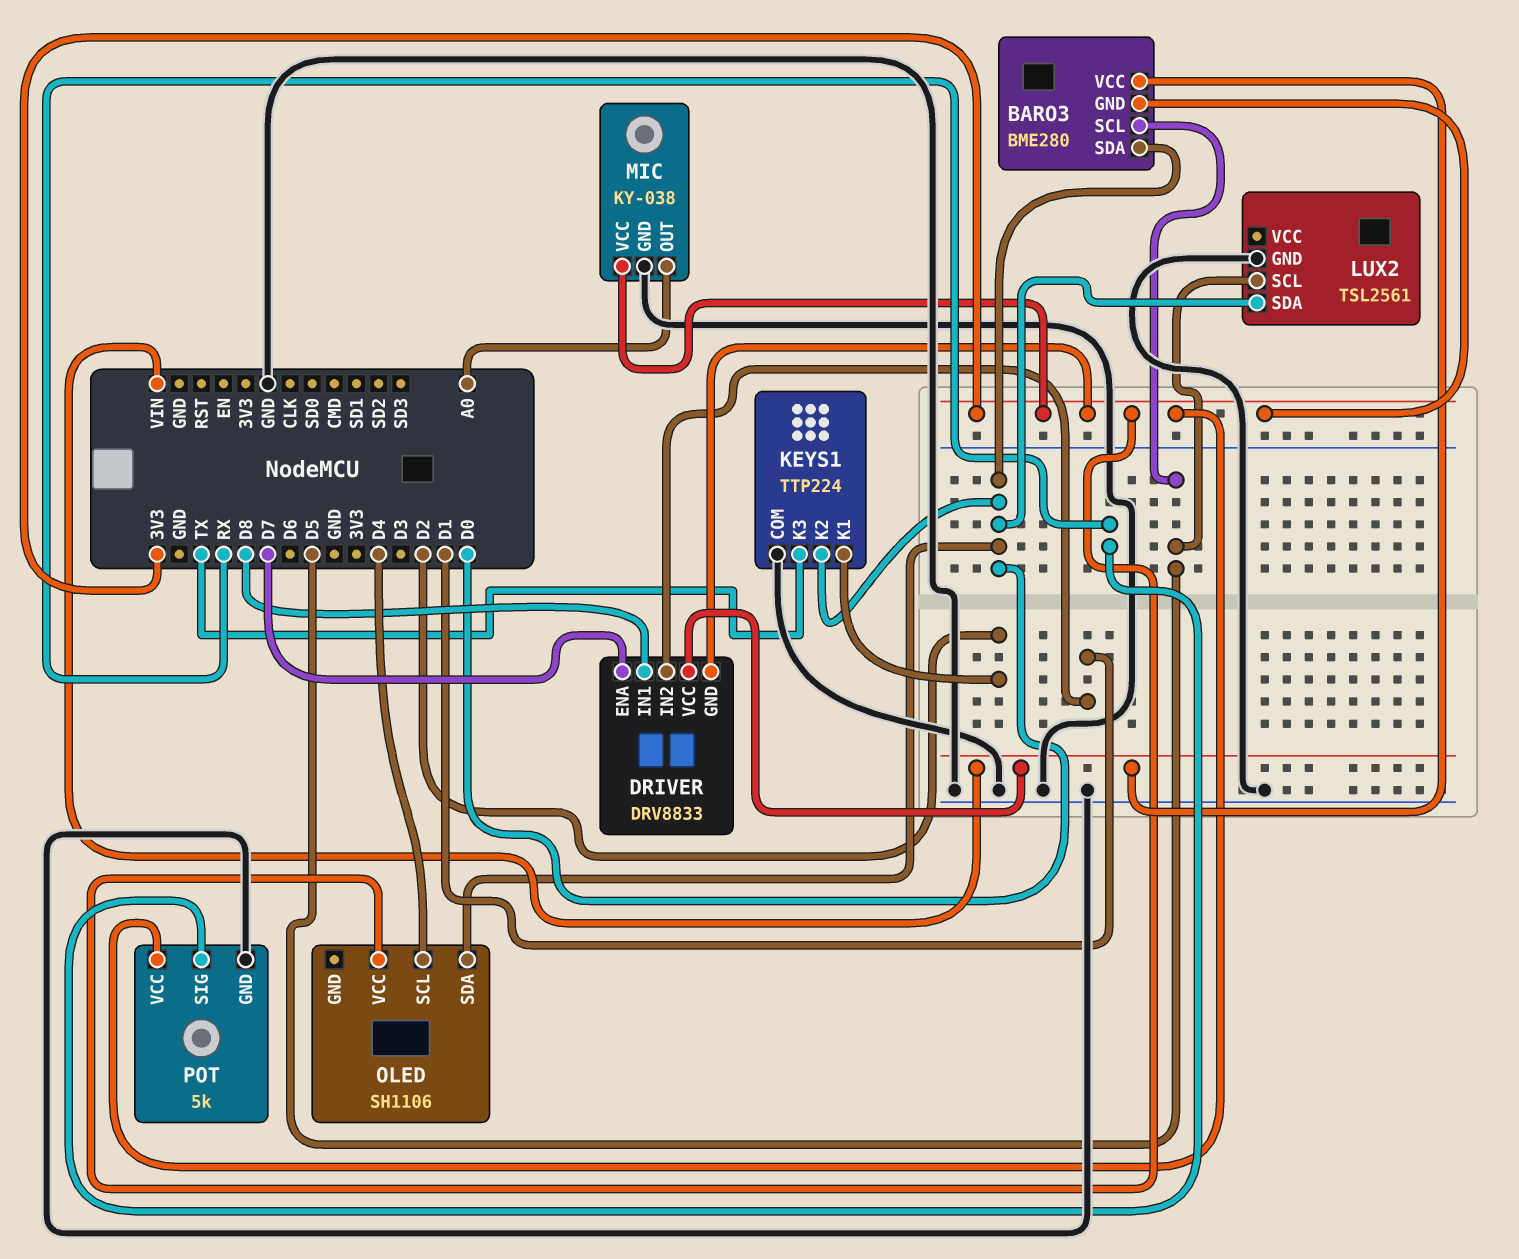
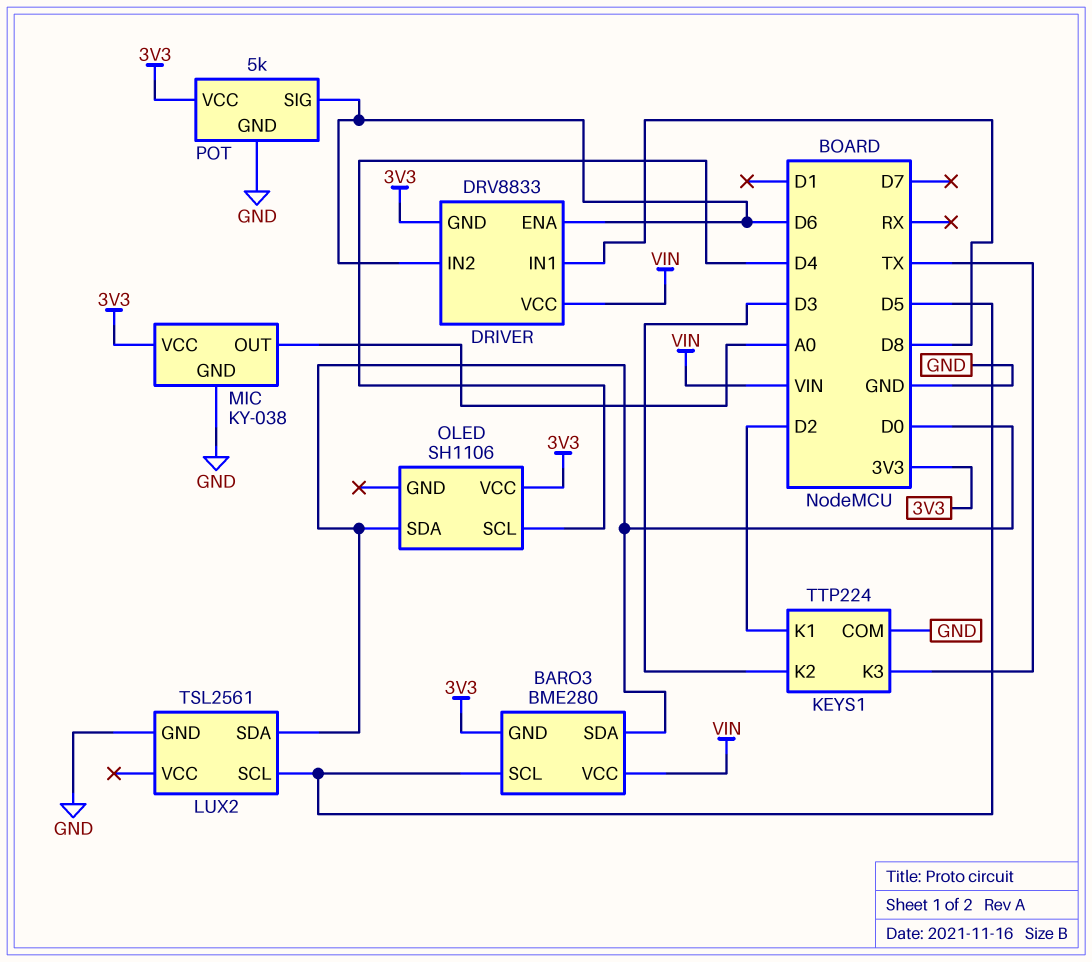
DRIVER pin ENA: D7 -> D6
DRIVER pin IN2: D1 -> D6
KEYS1 pin K2: D0 -> D3
POT pin SIG: RX -> D6

